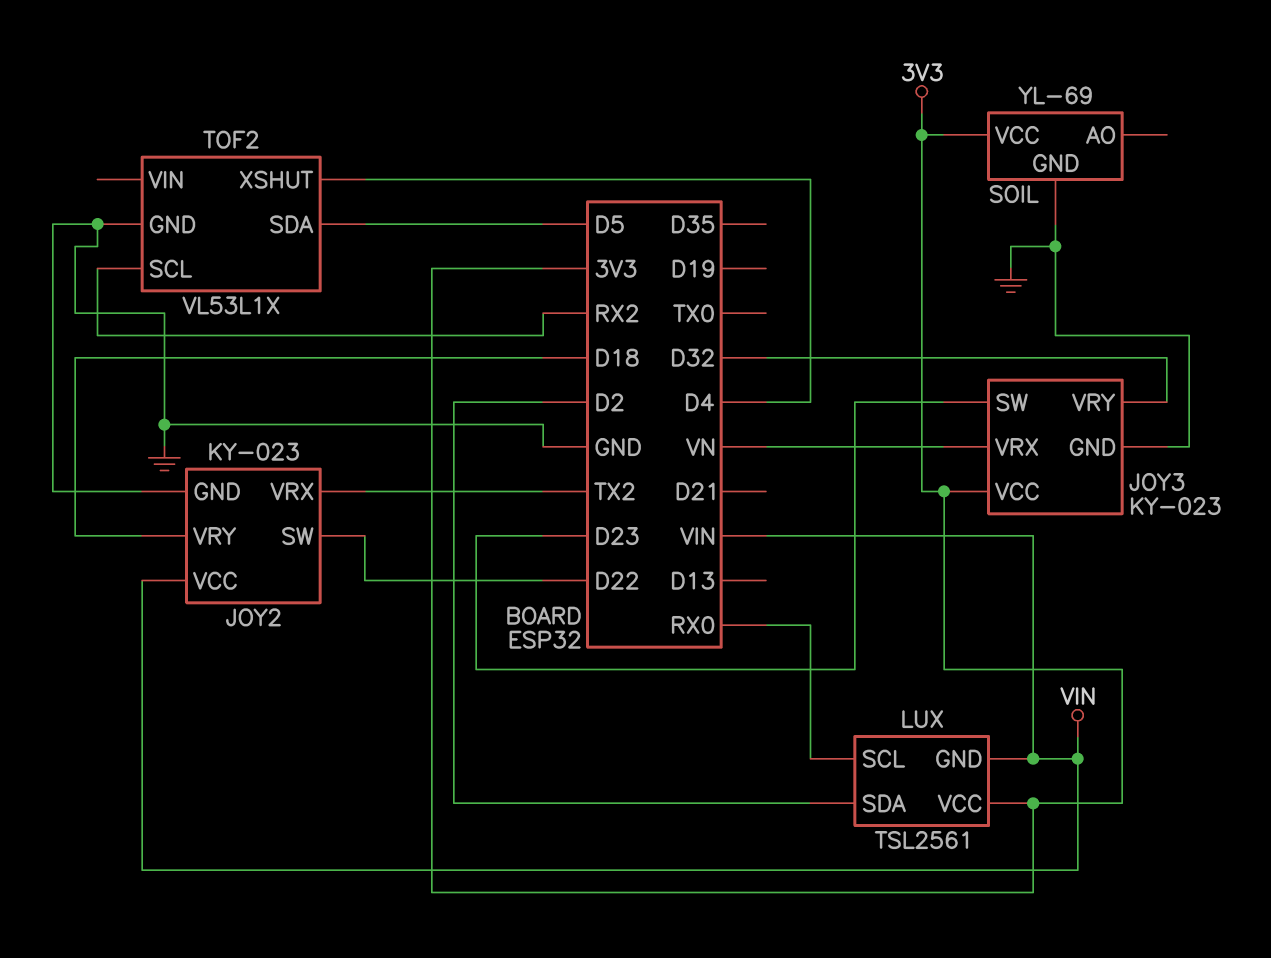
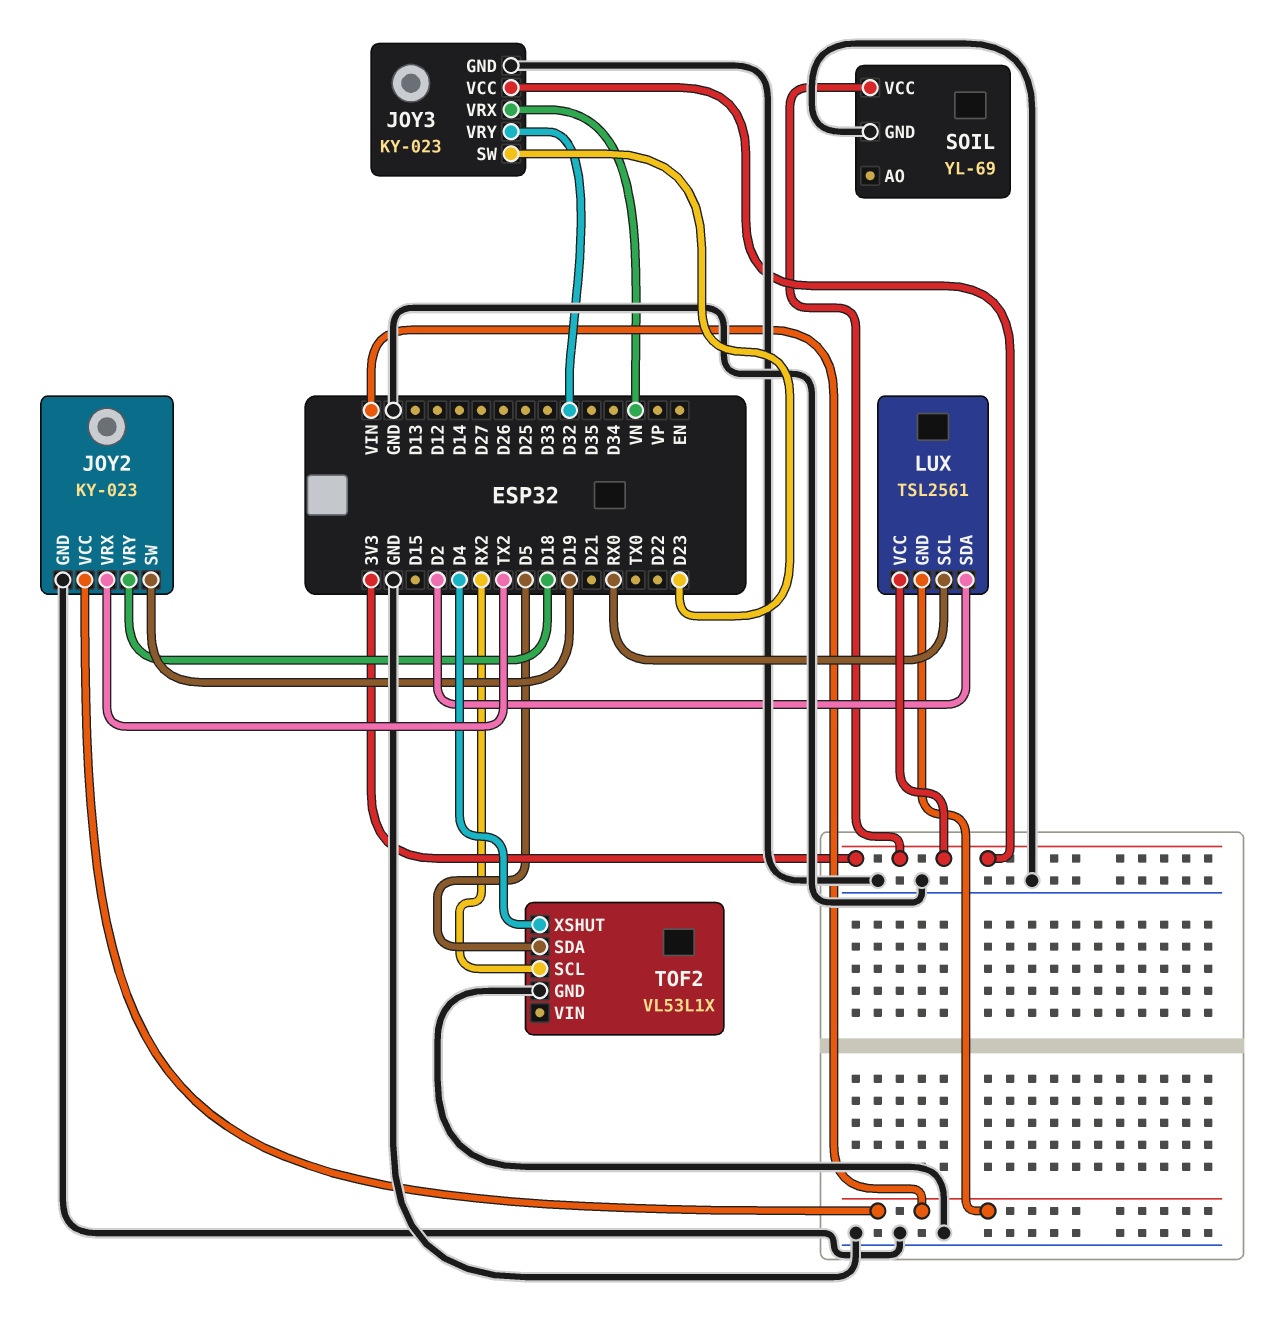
JOY2 pin SW: D22 -> D19

